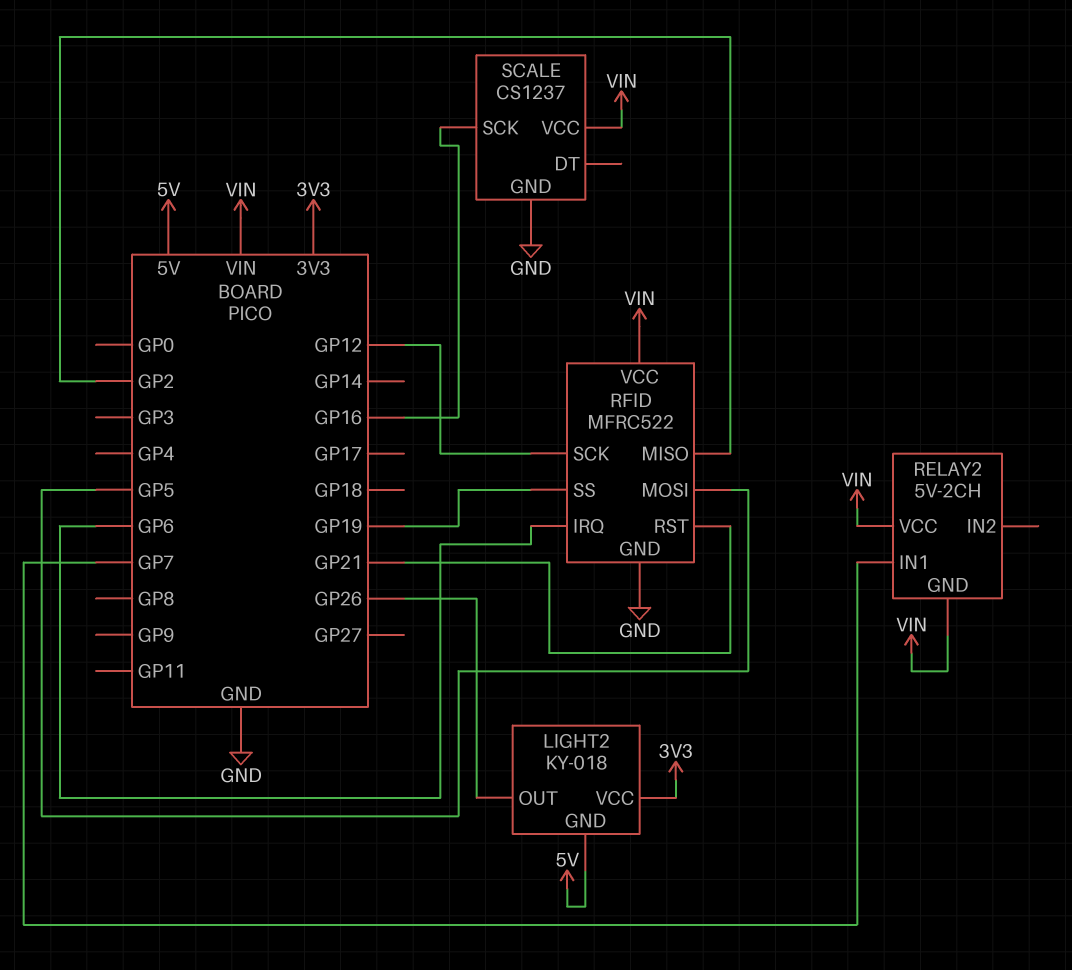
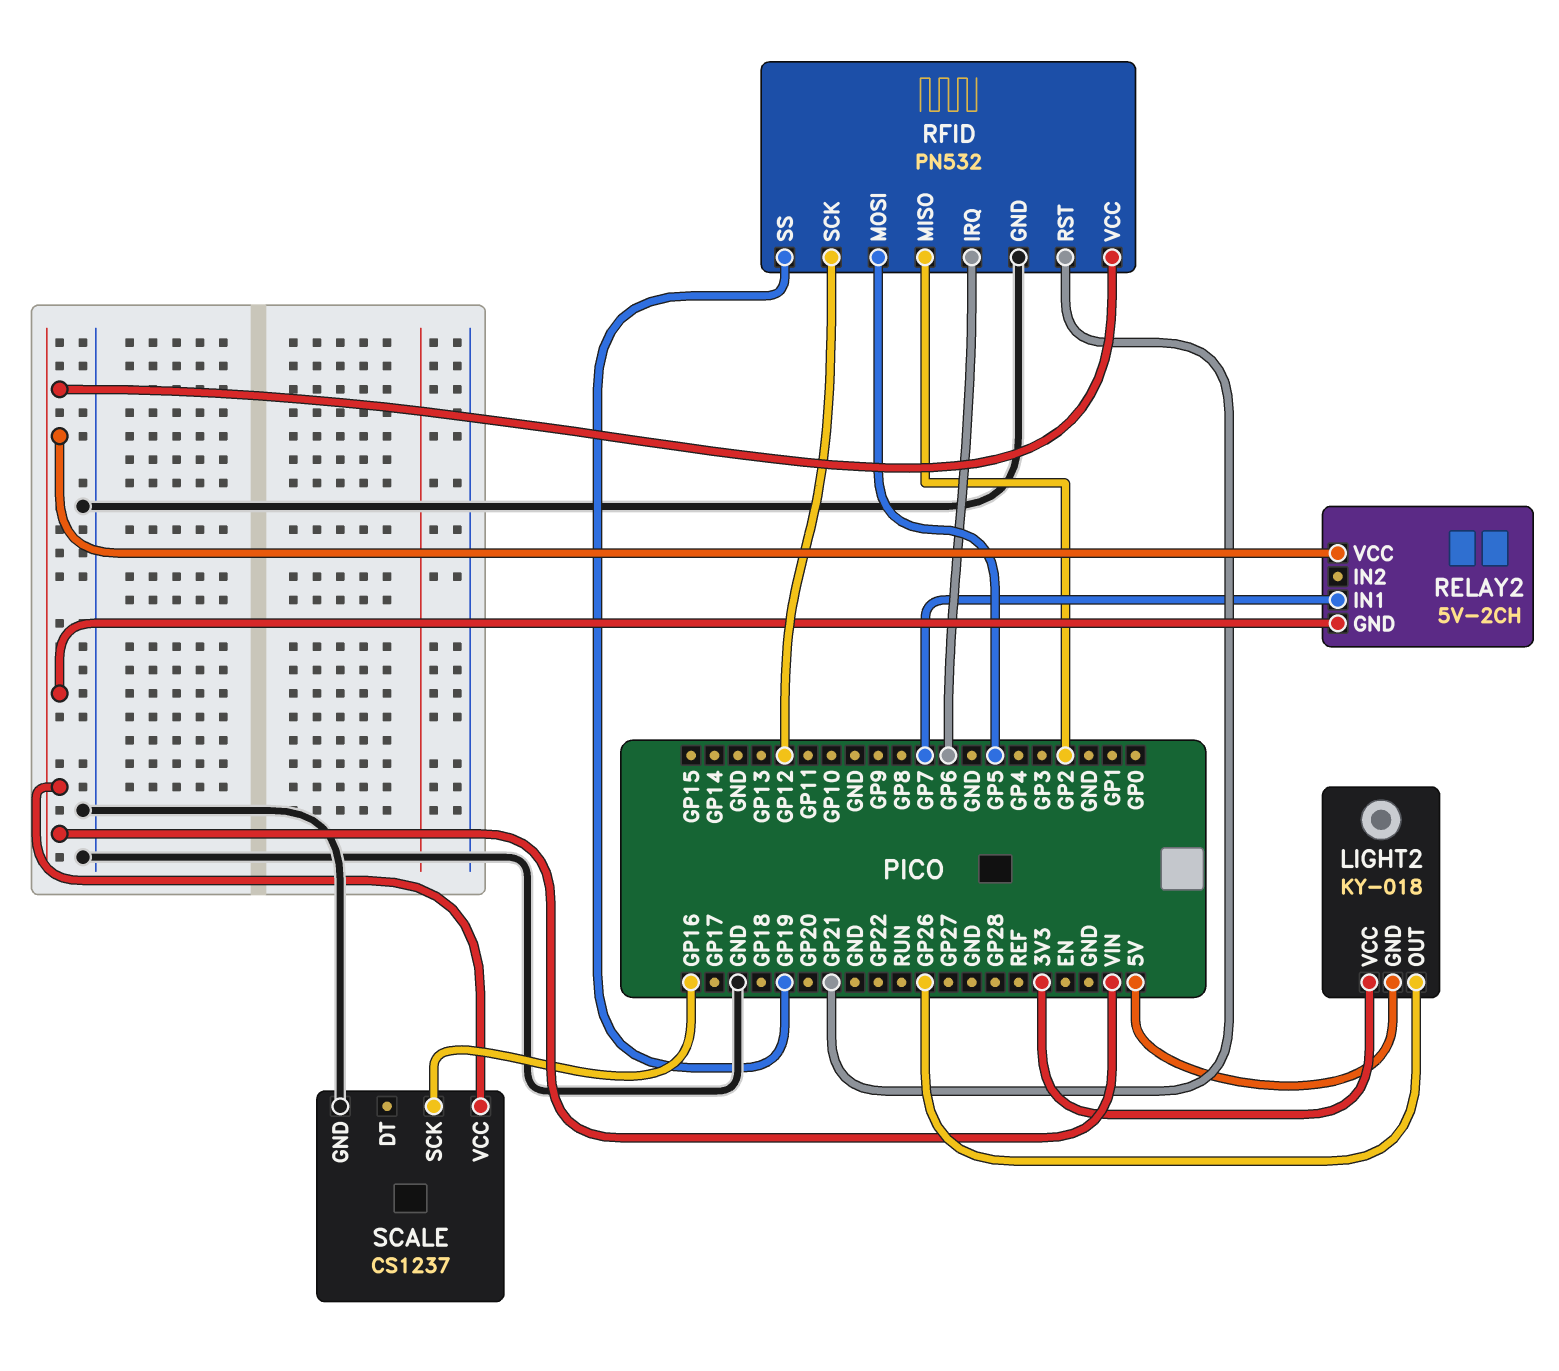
RFID: MFRC522 -> PN532

